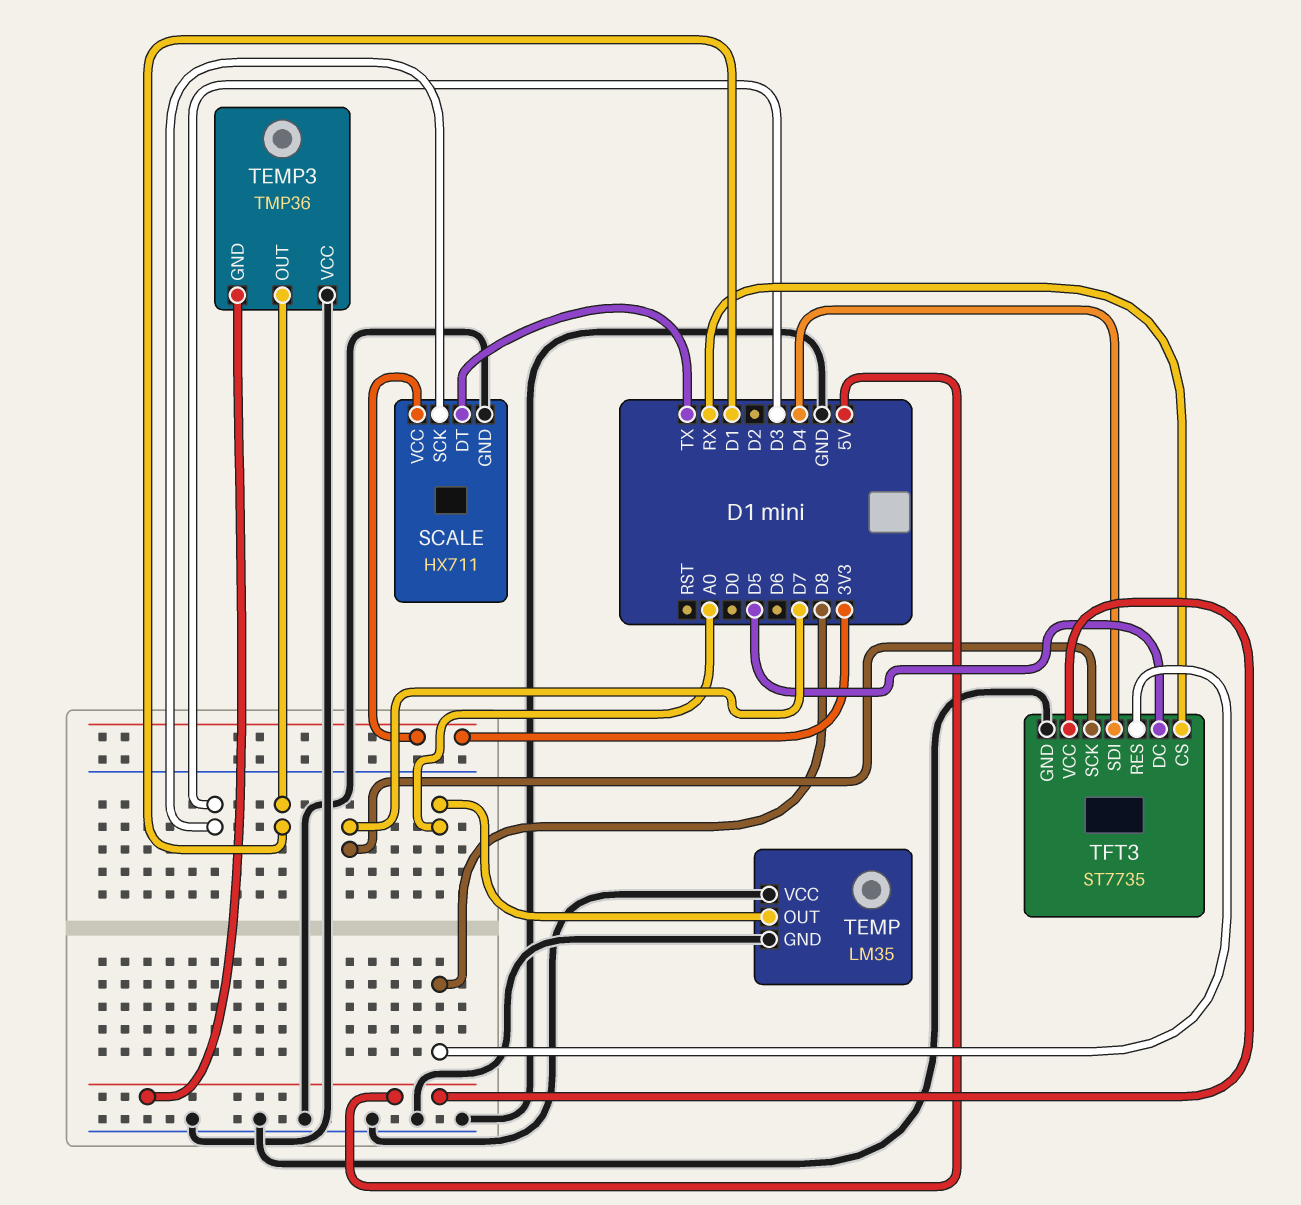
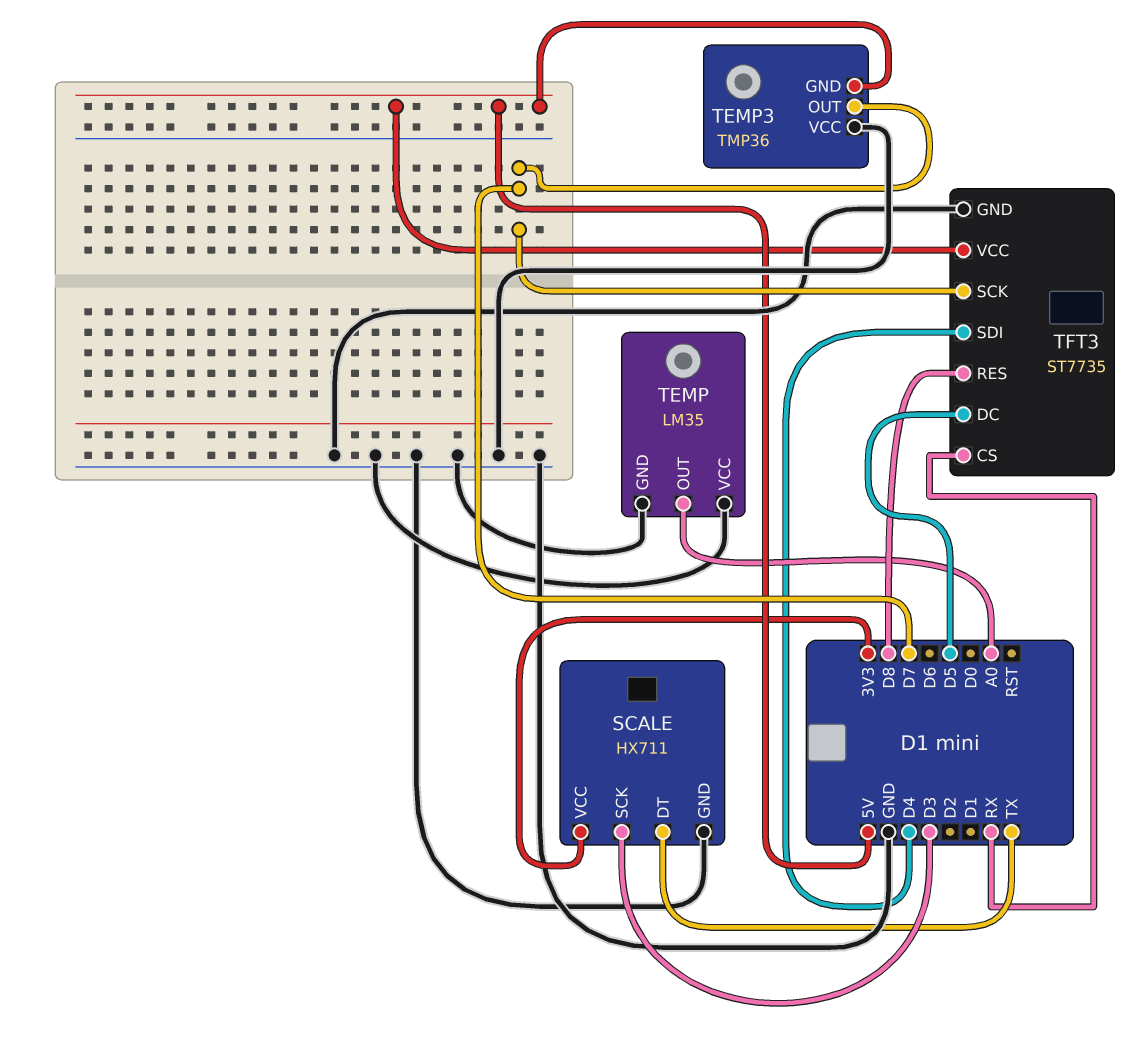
TEMP3 pin OUT: D1 -> D7

